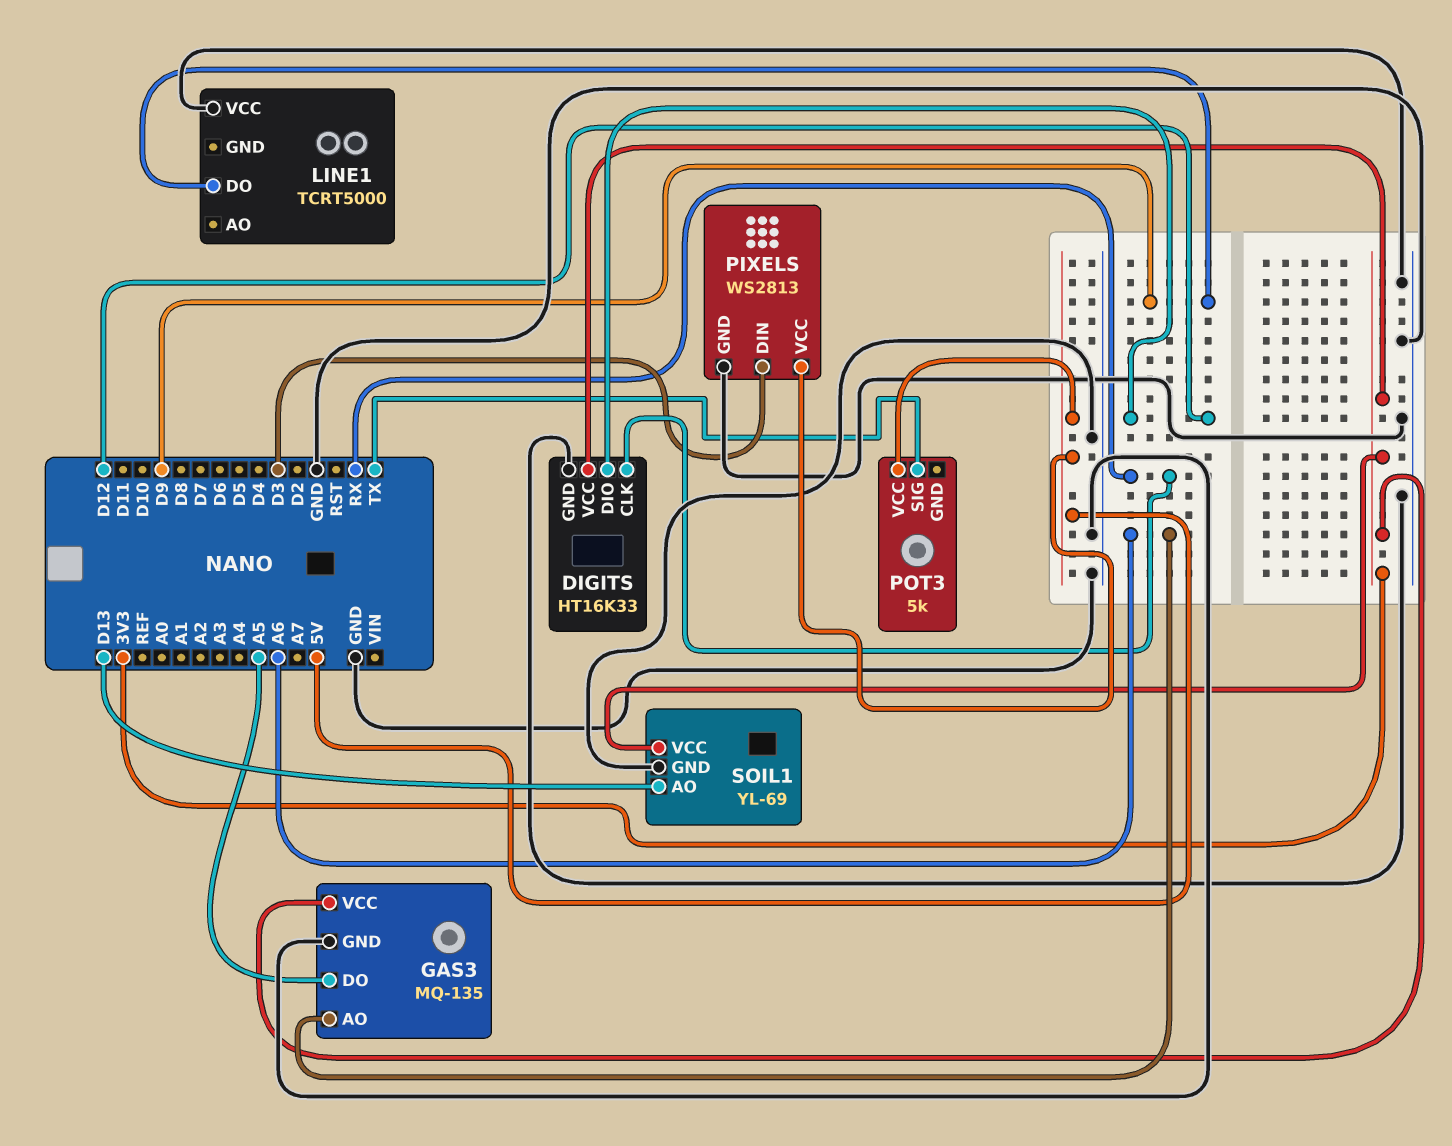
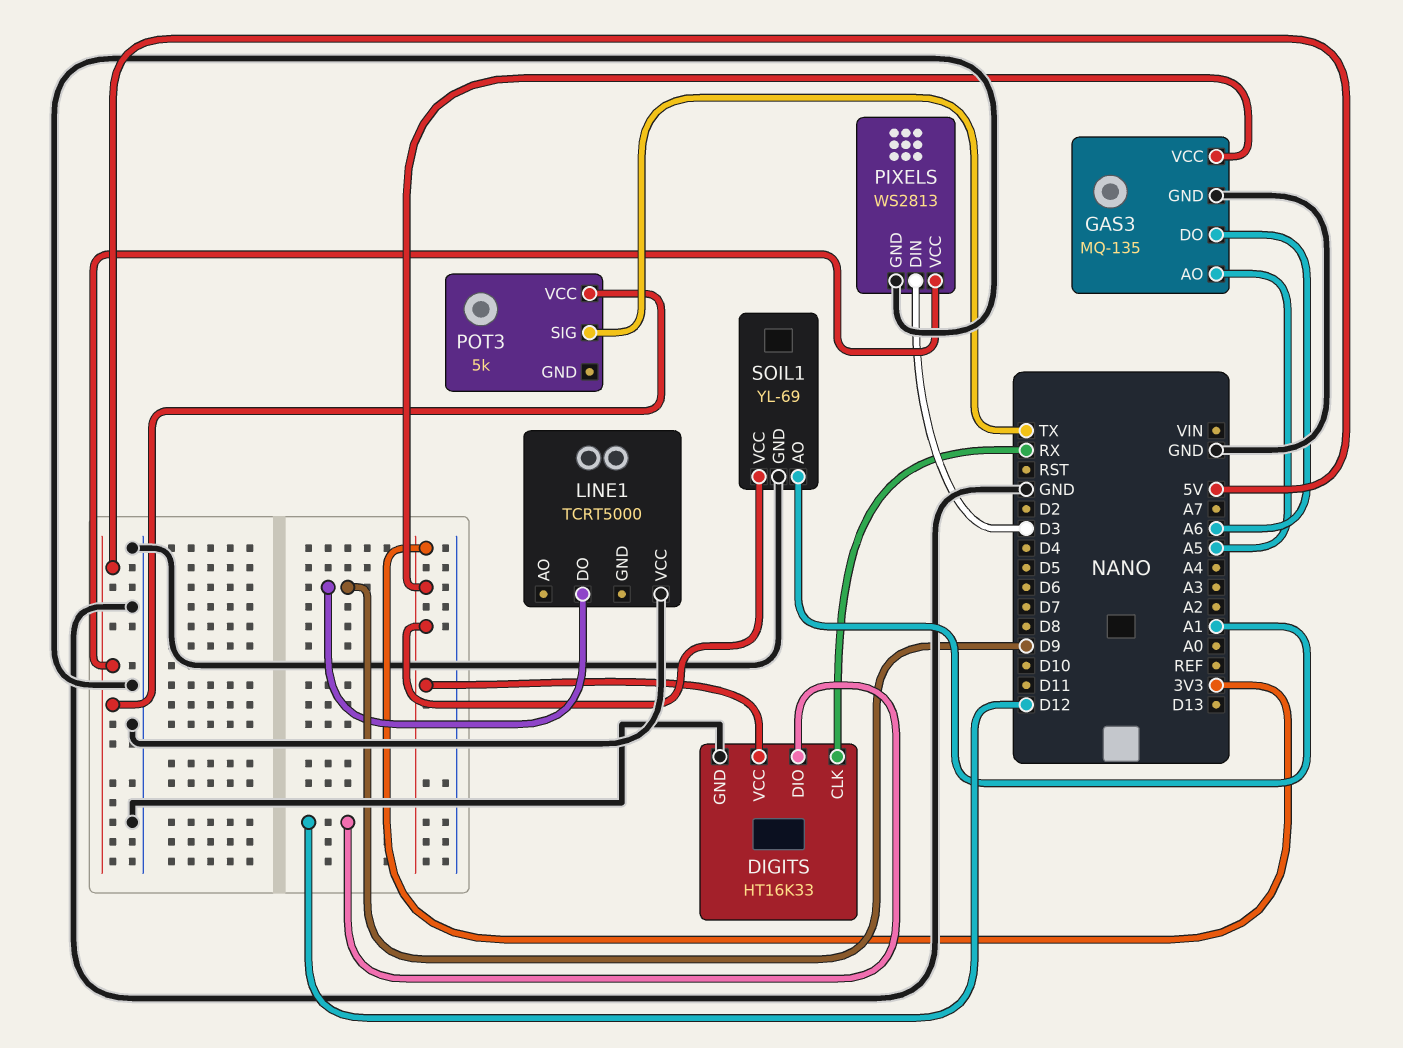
GAS3 pin AO: A6 -> A5
GAS3 pin DO: A5 -> A6
SOIL1 pin AO: D13 -> A1

